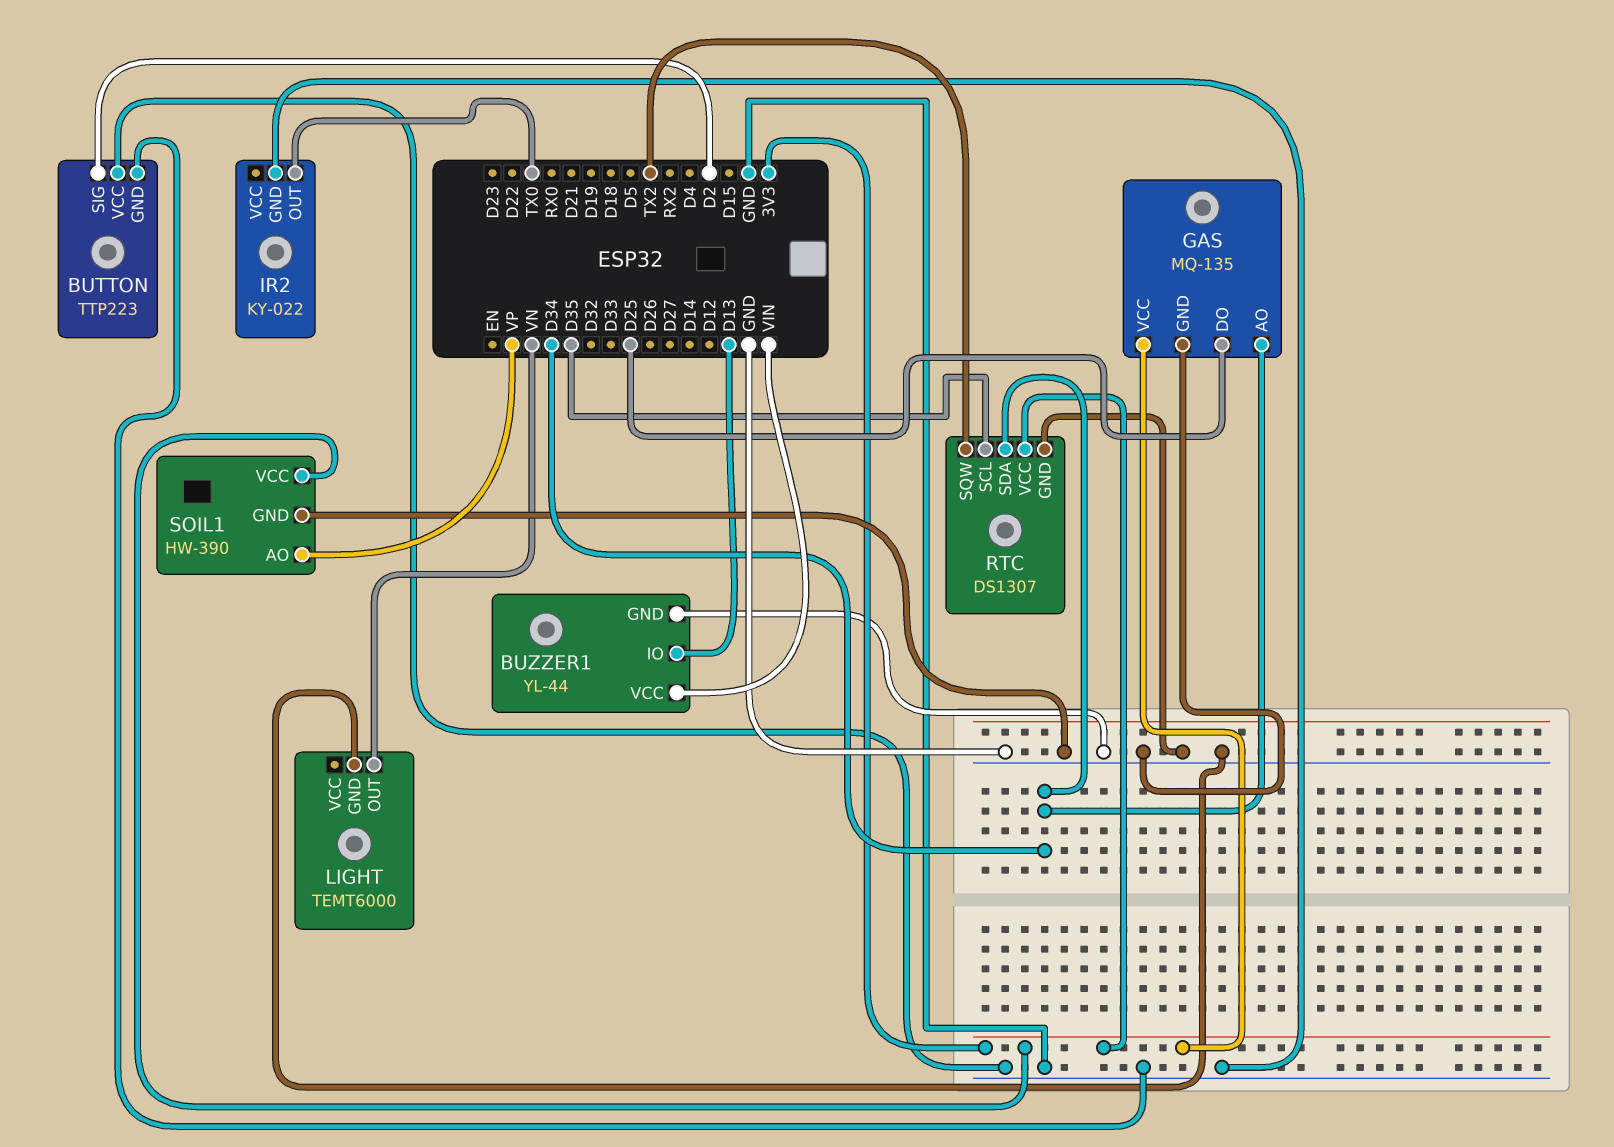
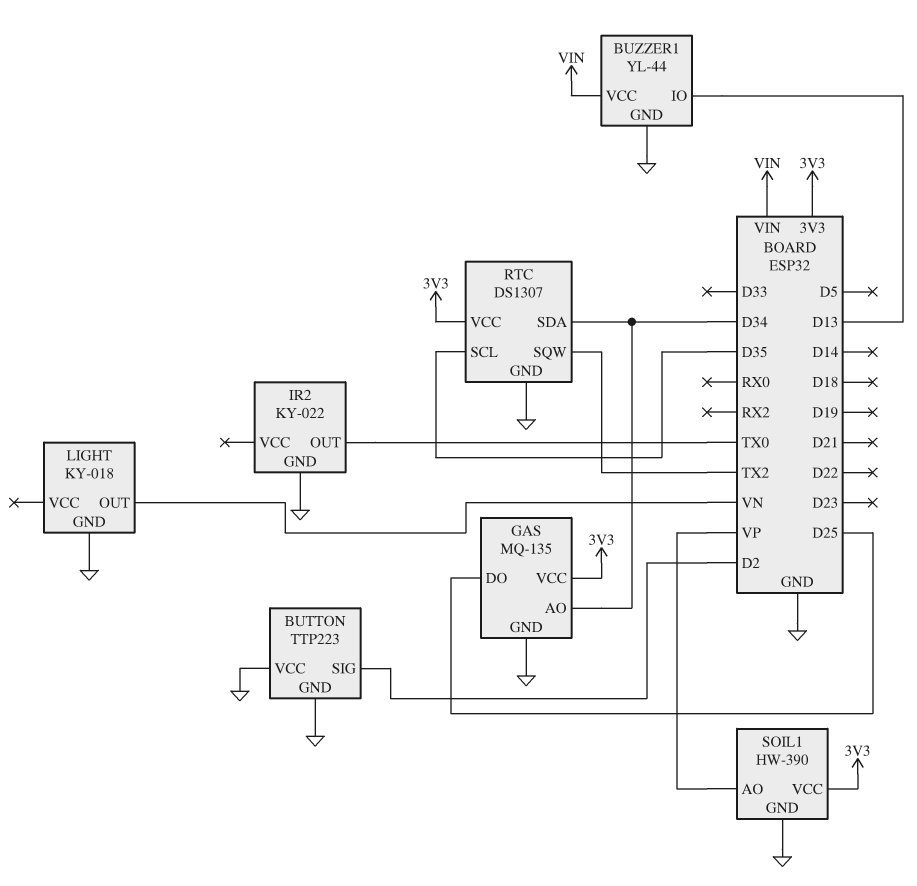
LIGHT: TEMT6000 -> KY-018

